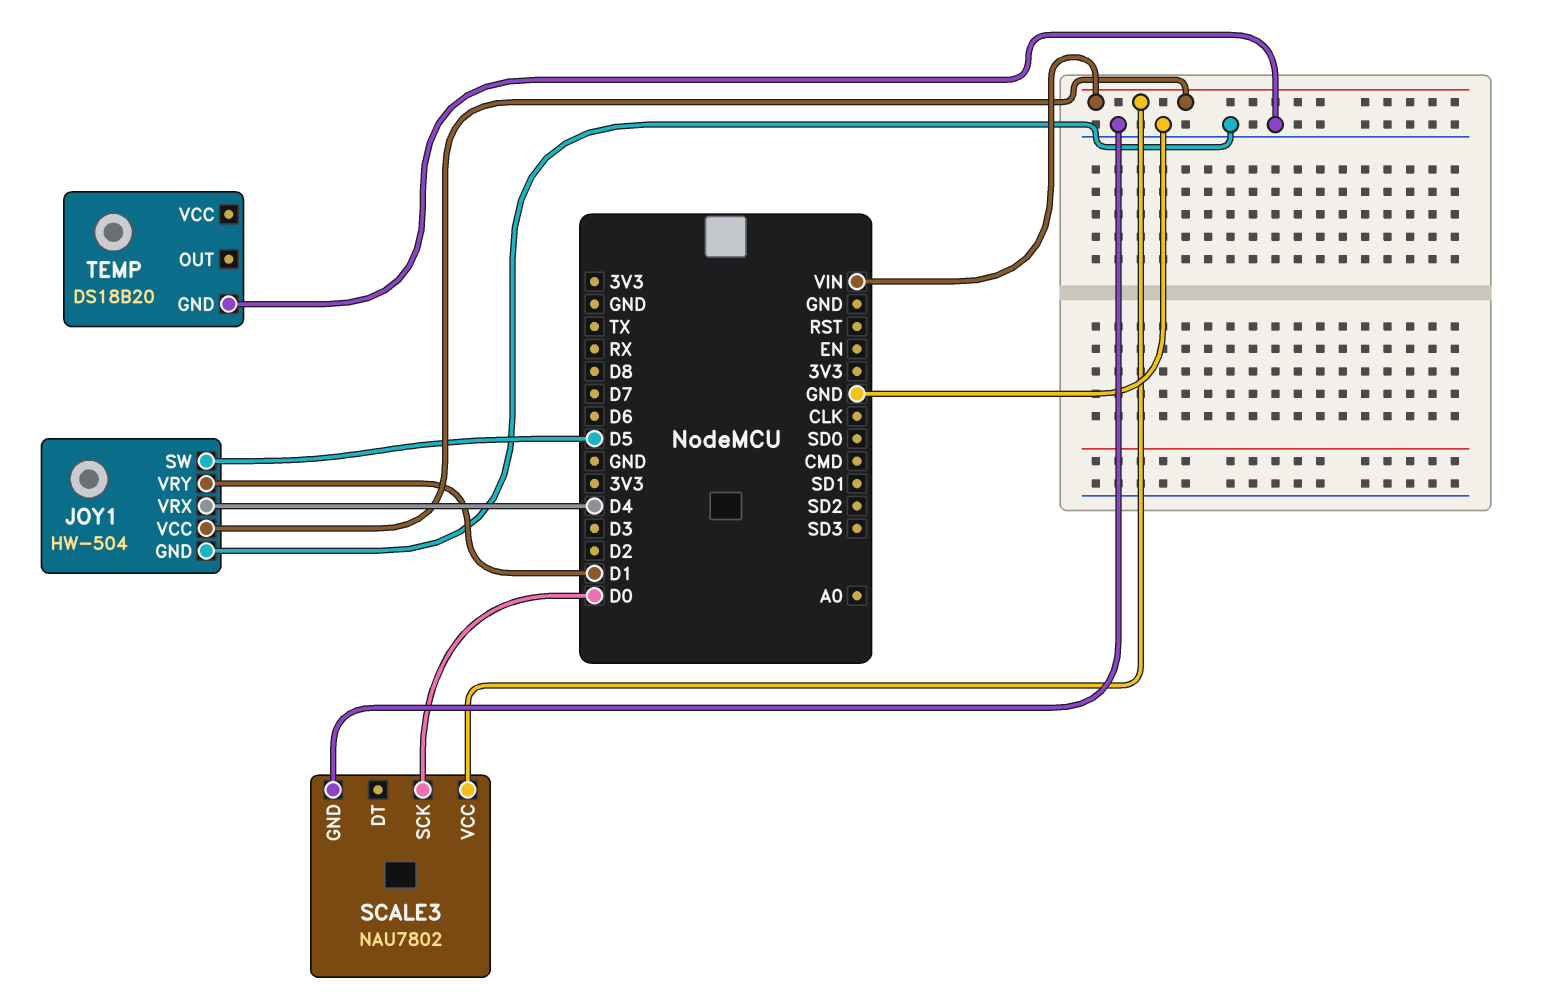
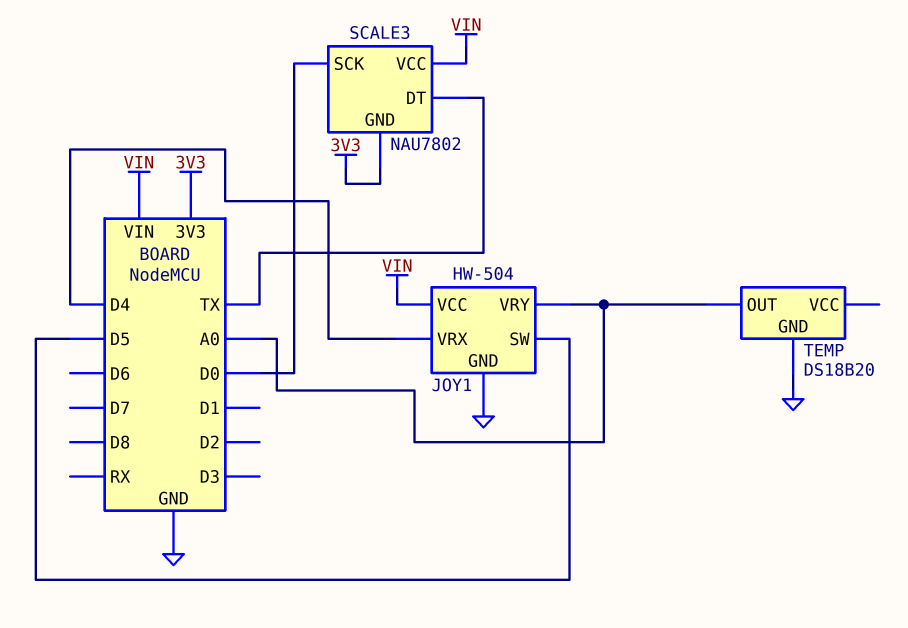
JOY1 pin VRY: D1 -> A0
SCALE3 pin DT: none -> TX
SCALE3 pin GND: GND -> 3V3
TEMP pin OUT: none -> A0

